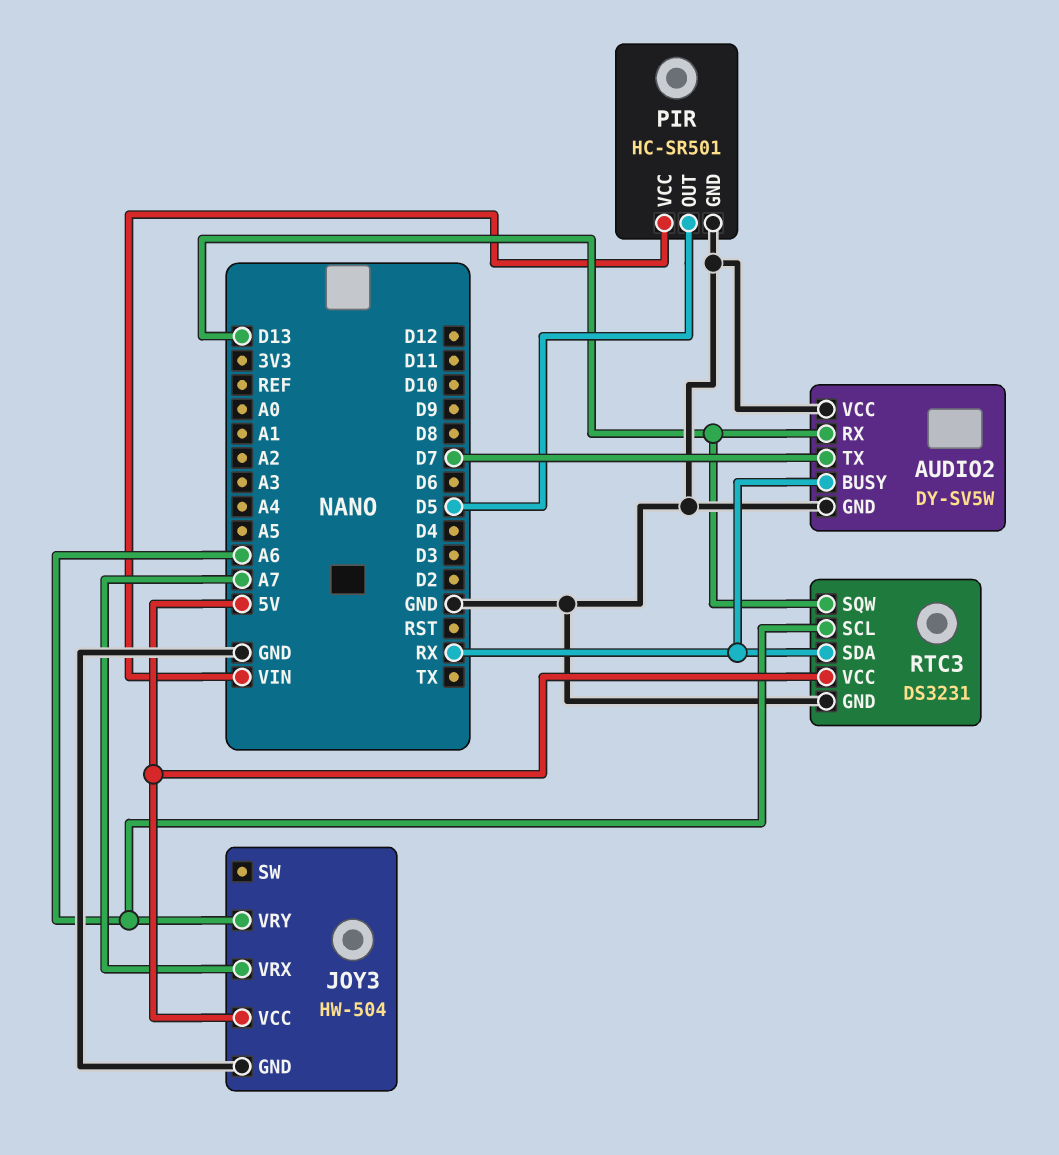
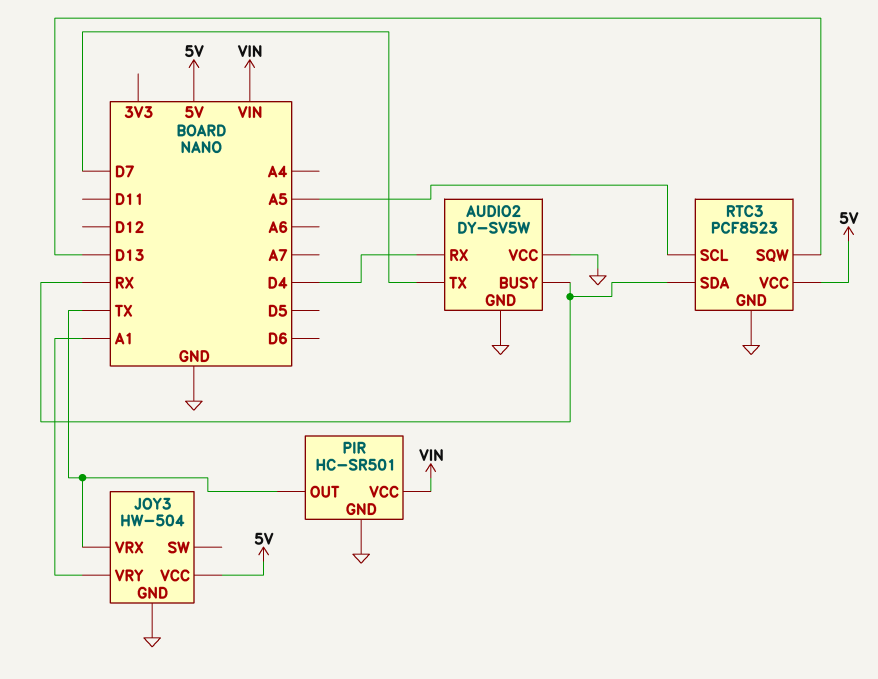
AUDIO2 pin RX: D13 -> D4
JOY3 pin VRX: A7 -> TX
JOY3 pin VRY: A6 -> A1
PIR pin OUT: D5 -> TX
RTC3: DS3231 -> PCF8523
RTC3 pin SCL: A6 -> A5

